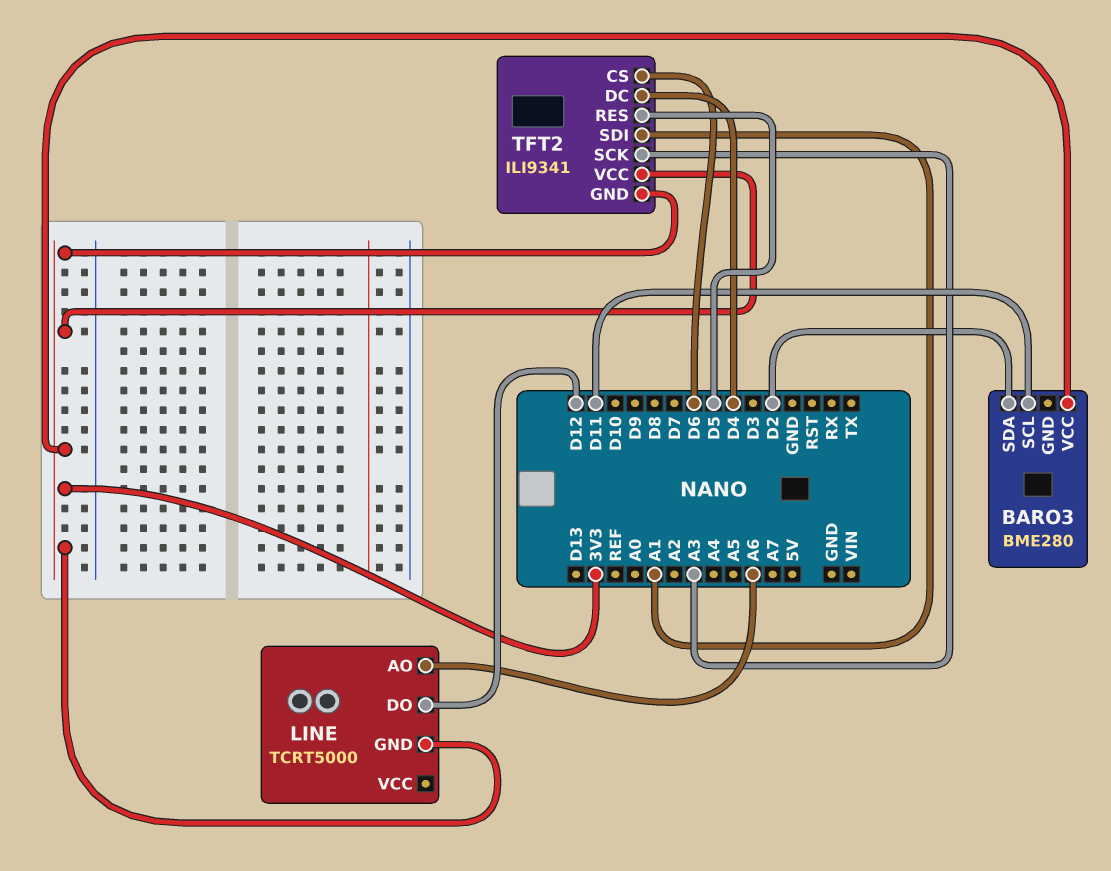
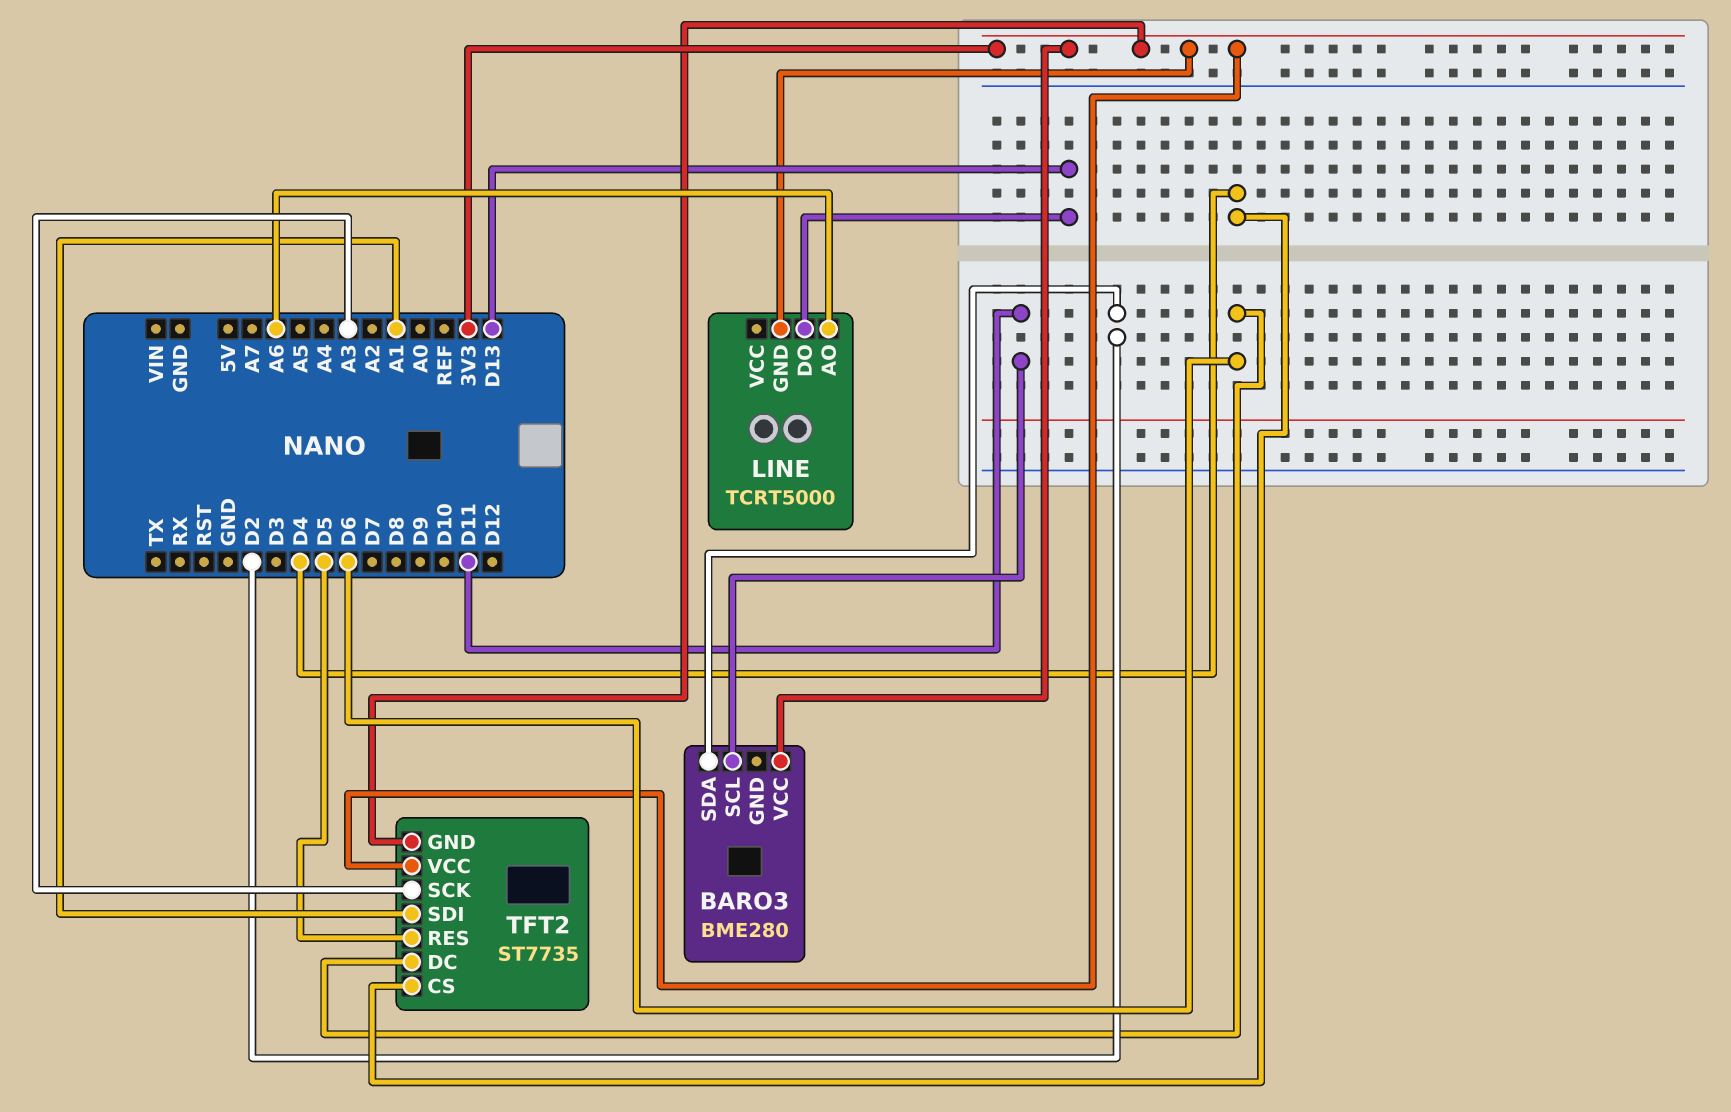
LINE pin DO: D12 -> D13
TFT2: ILI9341 -> ST7735
TFT2 pin CS: D6 -> D4
TFT2 pin DC: D4 -> D6

